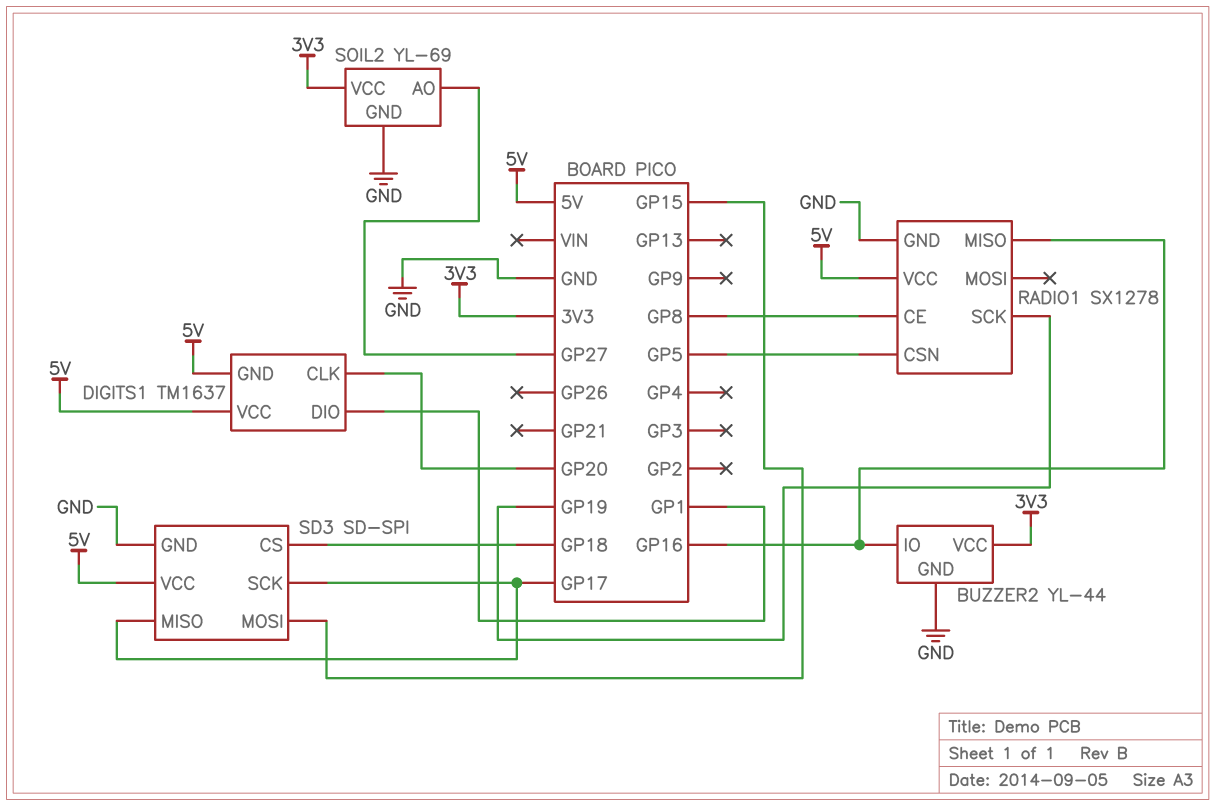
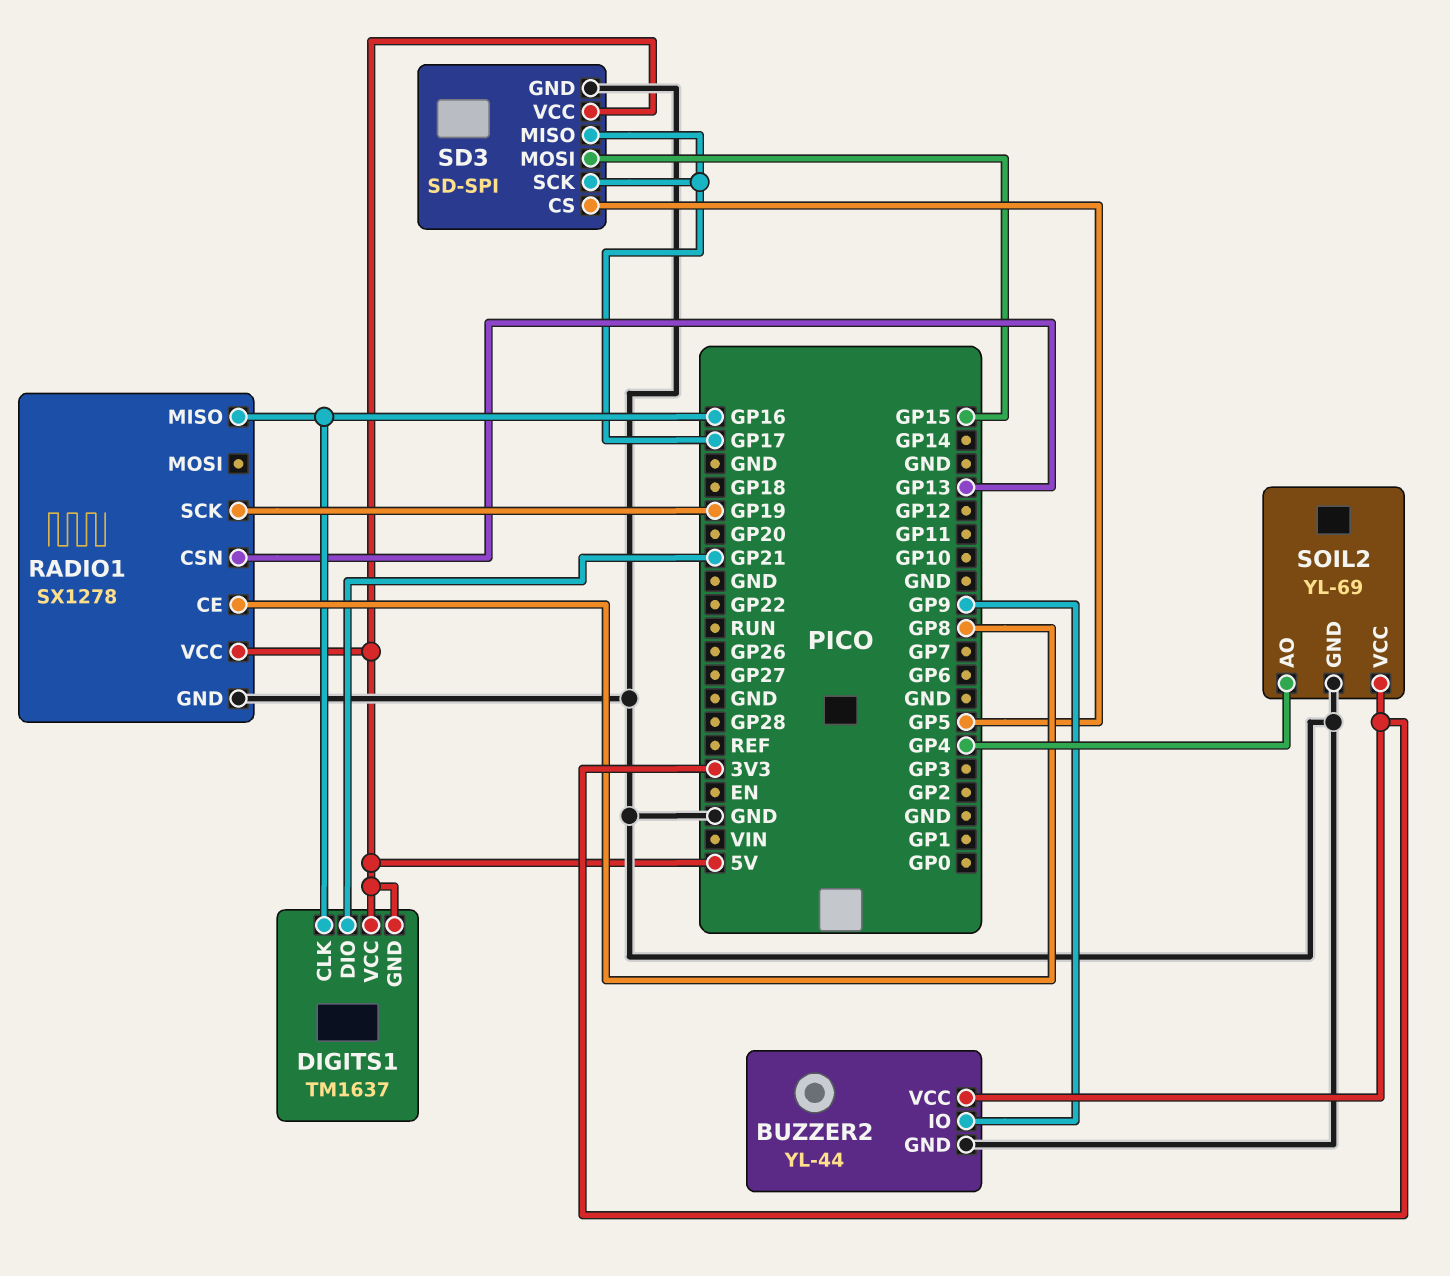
BUZZER2 pin IO: GP16 -> GP9
DIGITS1 pin CLK: GP20 -> GP16
DIGITS1 pin DIO: GP1 -> GP21
RADIO1 pin CSN: GP5 -> GP13
SD3 pin CS: GP18 -> GP5
SOIL2 pin AO: GP27 -> GP4

